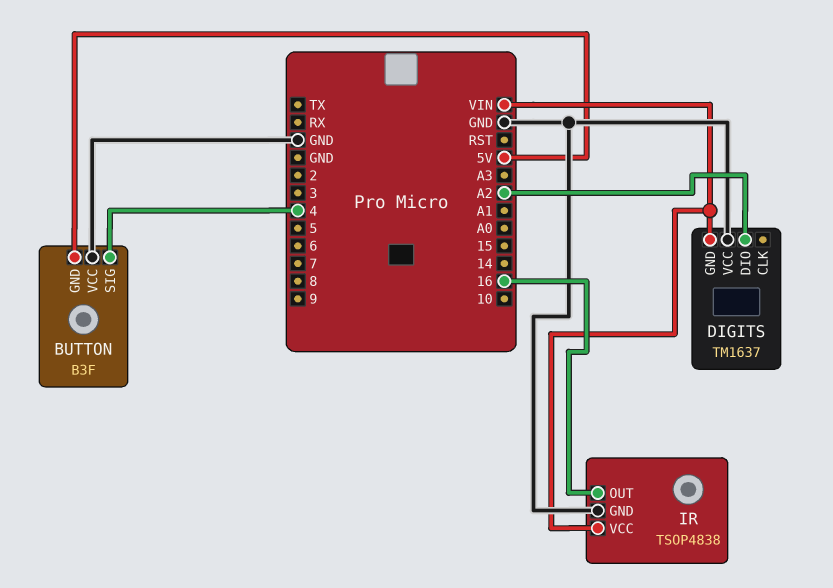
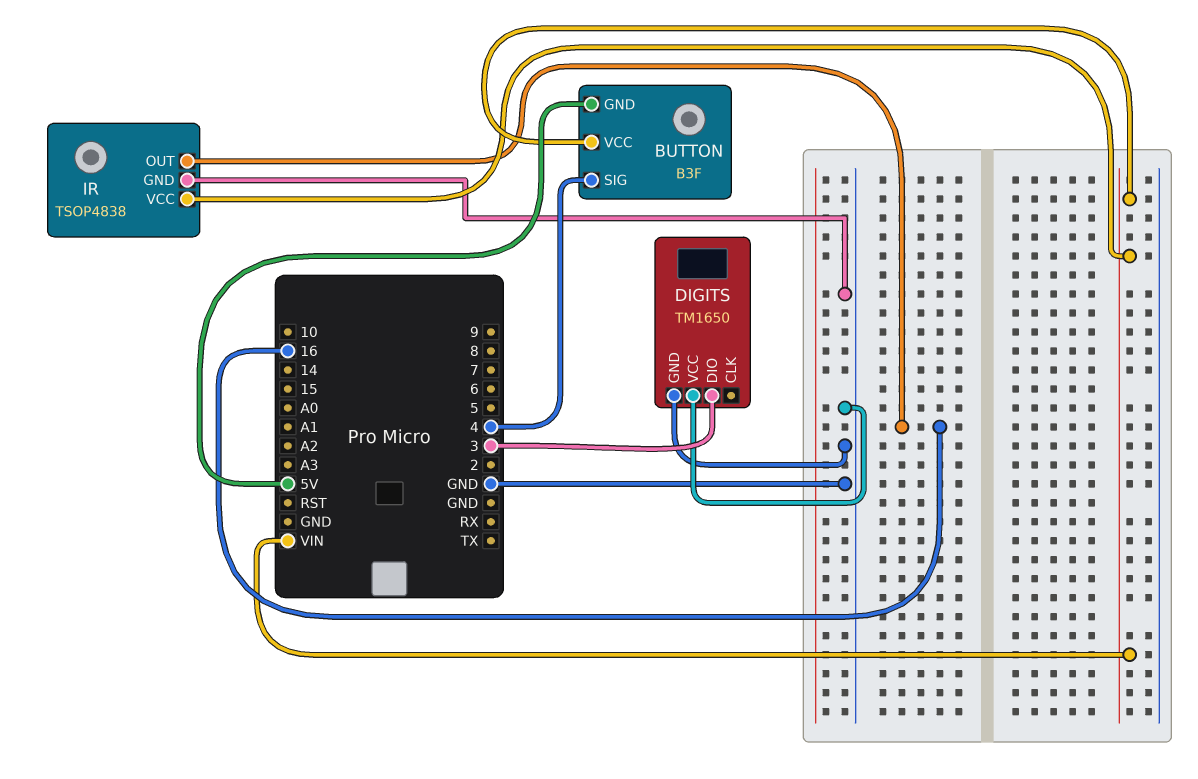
BUTTON pin VCC: GND -> VIN
DIGITS: TM1637 -> TM1650
DIGITS pin DIO: A2 -> 3
DIGITS pin GND: VIN -> GND

